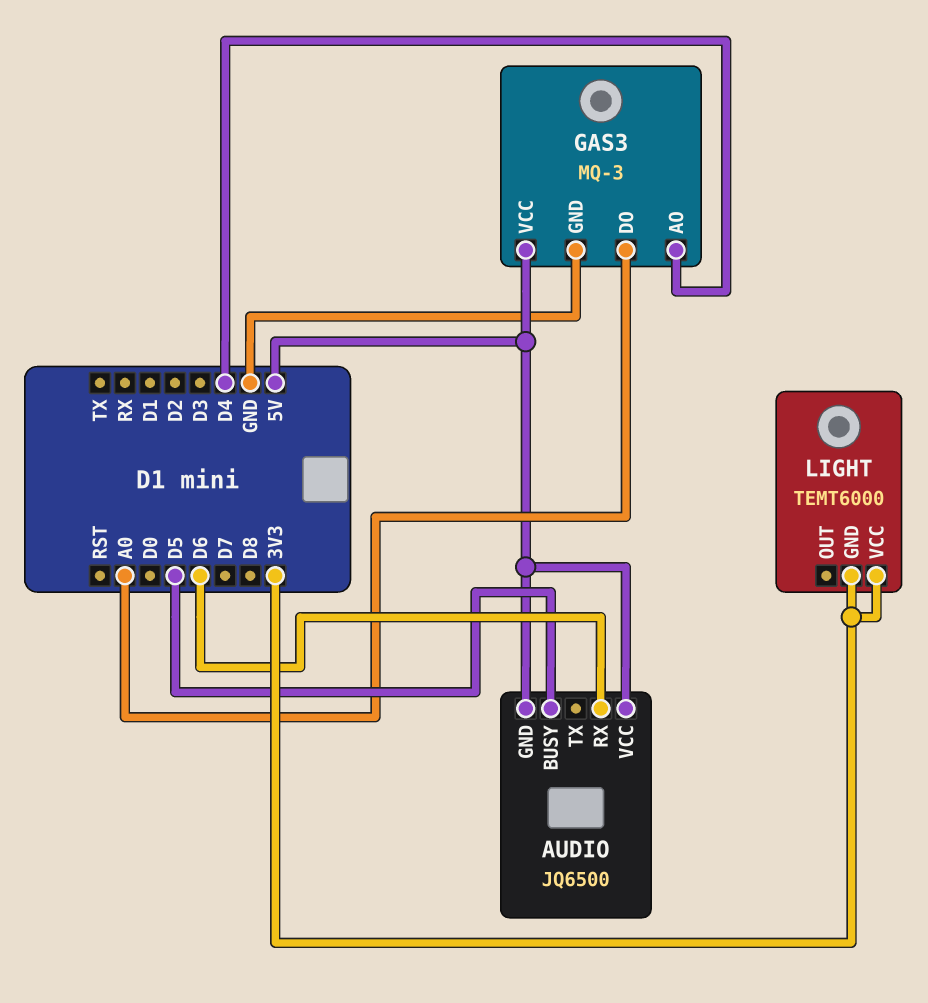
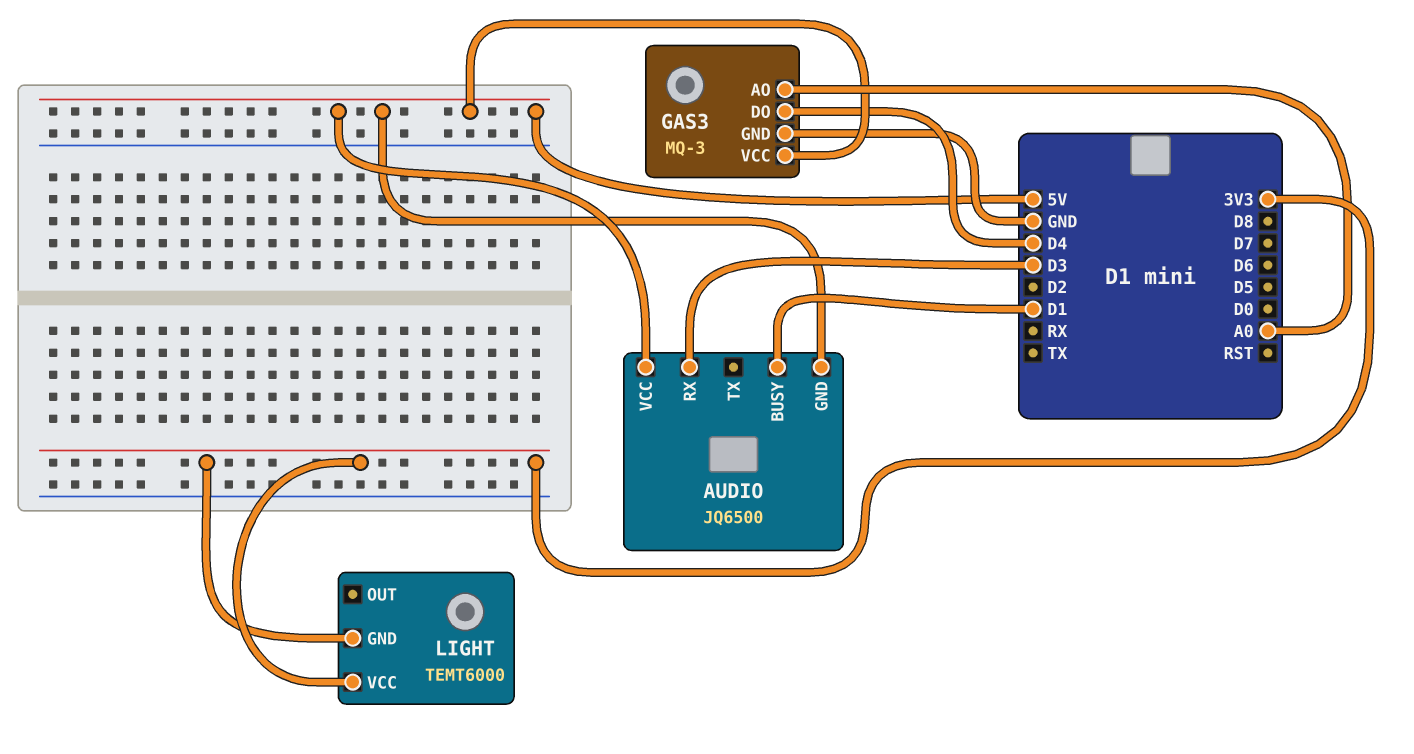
AUDIO pin BUSY: D5 -> D1
AUDIO pin RX: D6 -> D3
GAS3 pin AO: D4 -> A0
GAS3 pin DO: A0 -> D4

